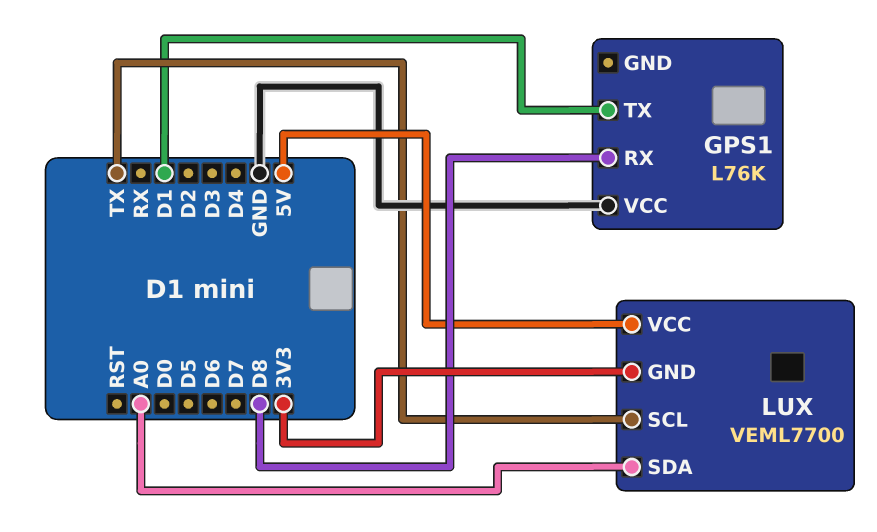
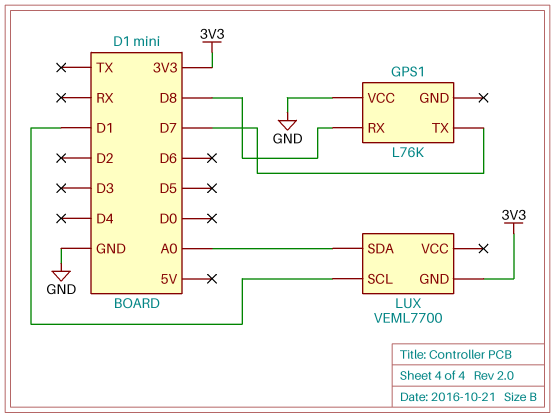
GPS1 pin TX: D1 -> D7
LUX pin SCL: TX -> D1
LUX pin VCC: 5V -> none

